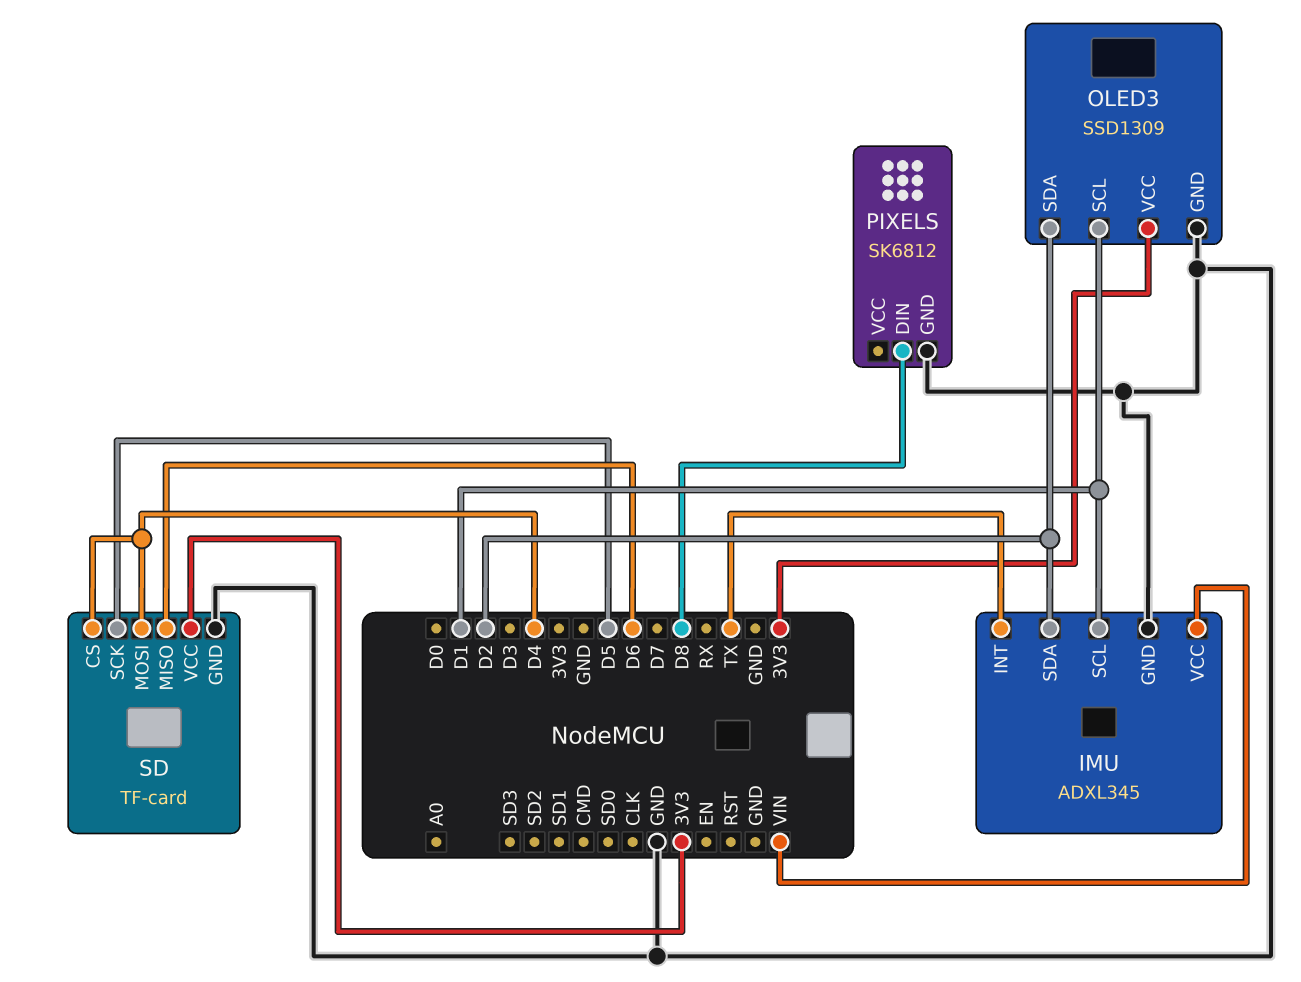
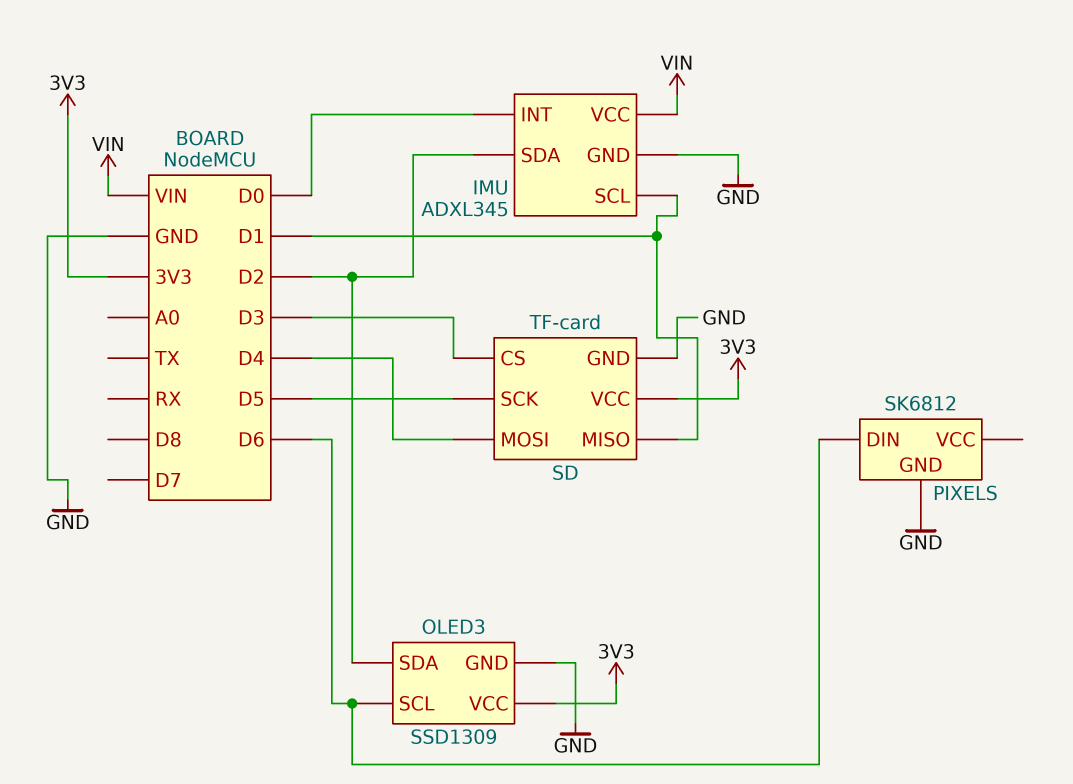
IMU pin INT: TX -> D0
OLED3 pin SCL: D1 -> D6
PIXELS pin DIN: D8 -> D6
SD pin CS: D4 -> D3
SD pin MISO: D6 -> D1

